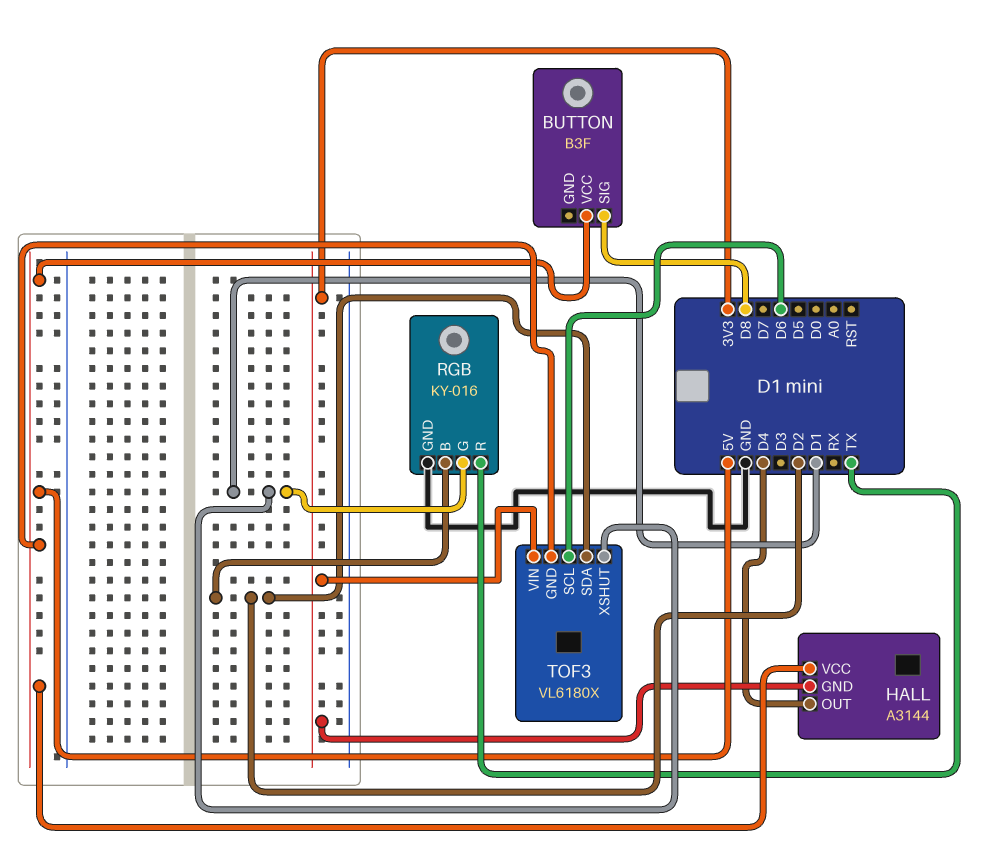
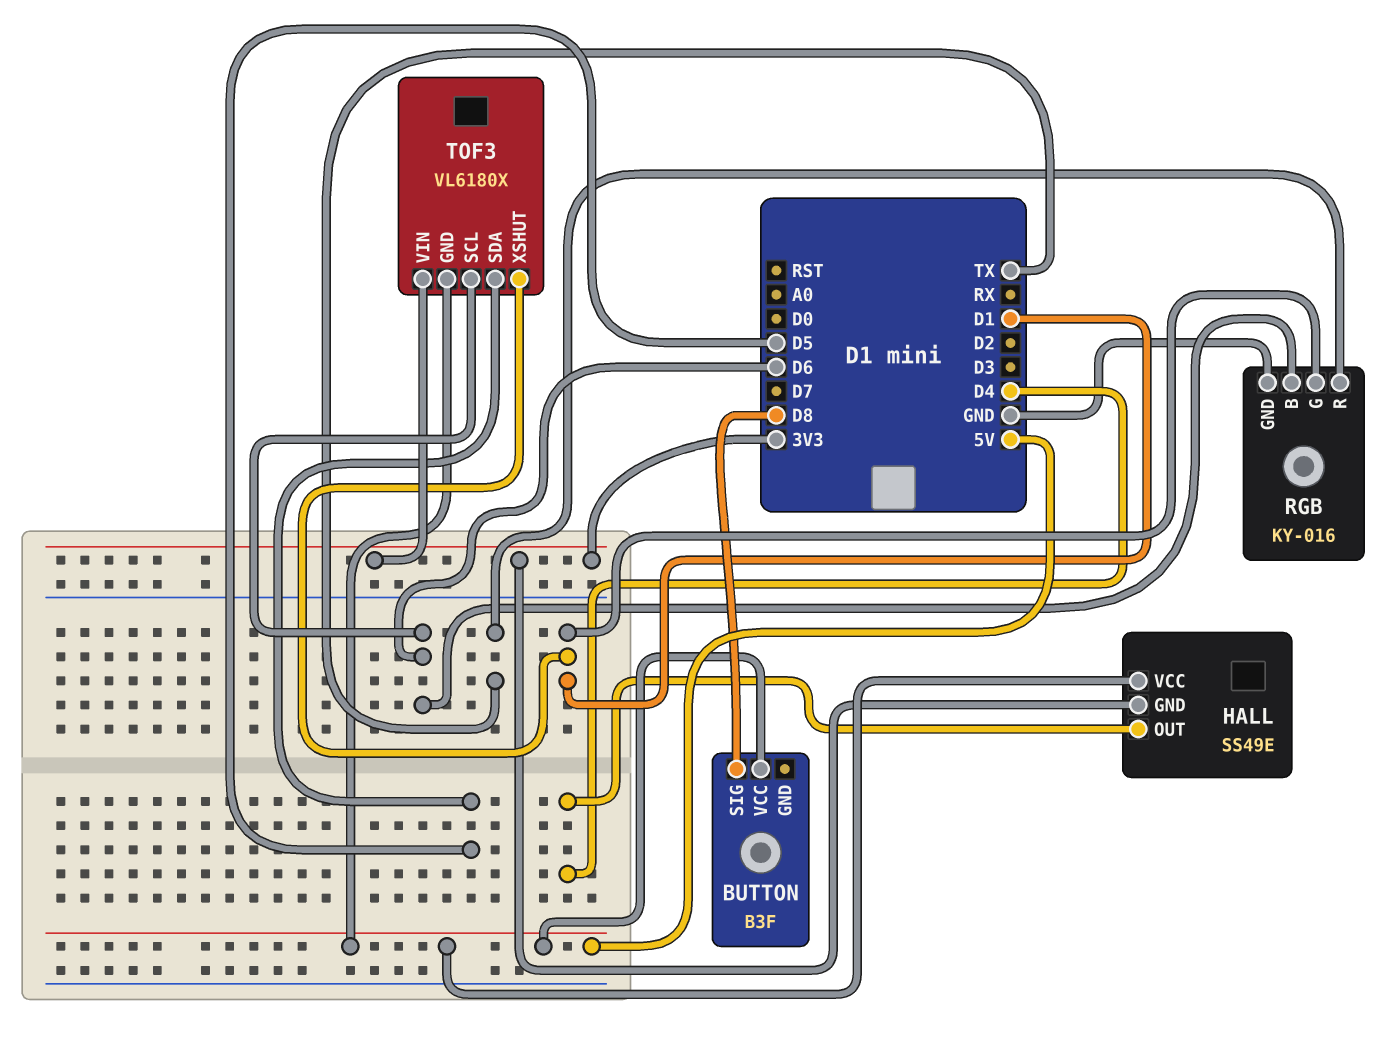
HALL: A3144 -> SS49E
RGB pin B: D2 -> D6
TOF3 pin SDA: D2 -> D5

